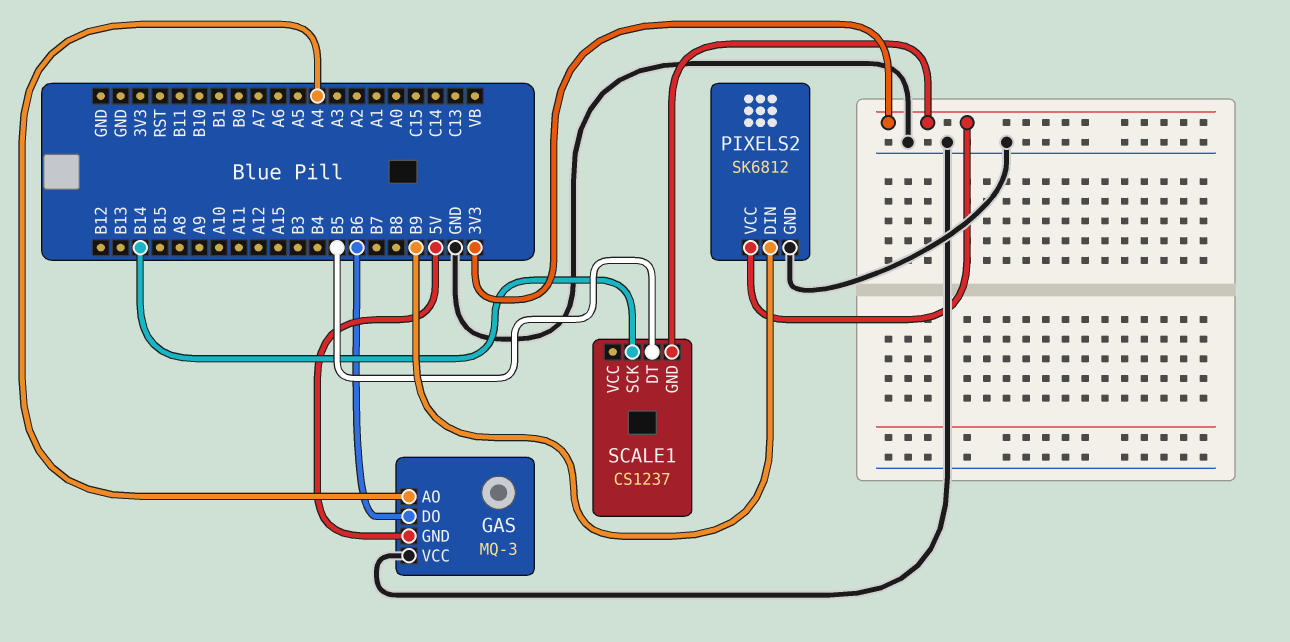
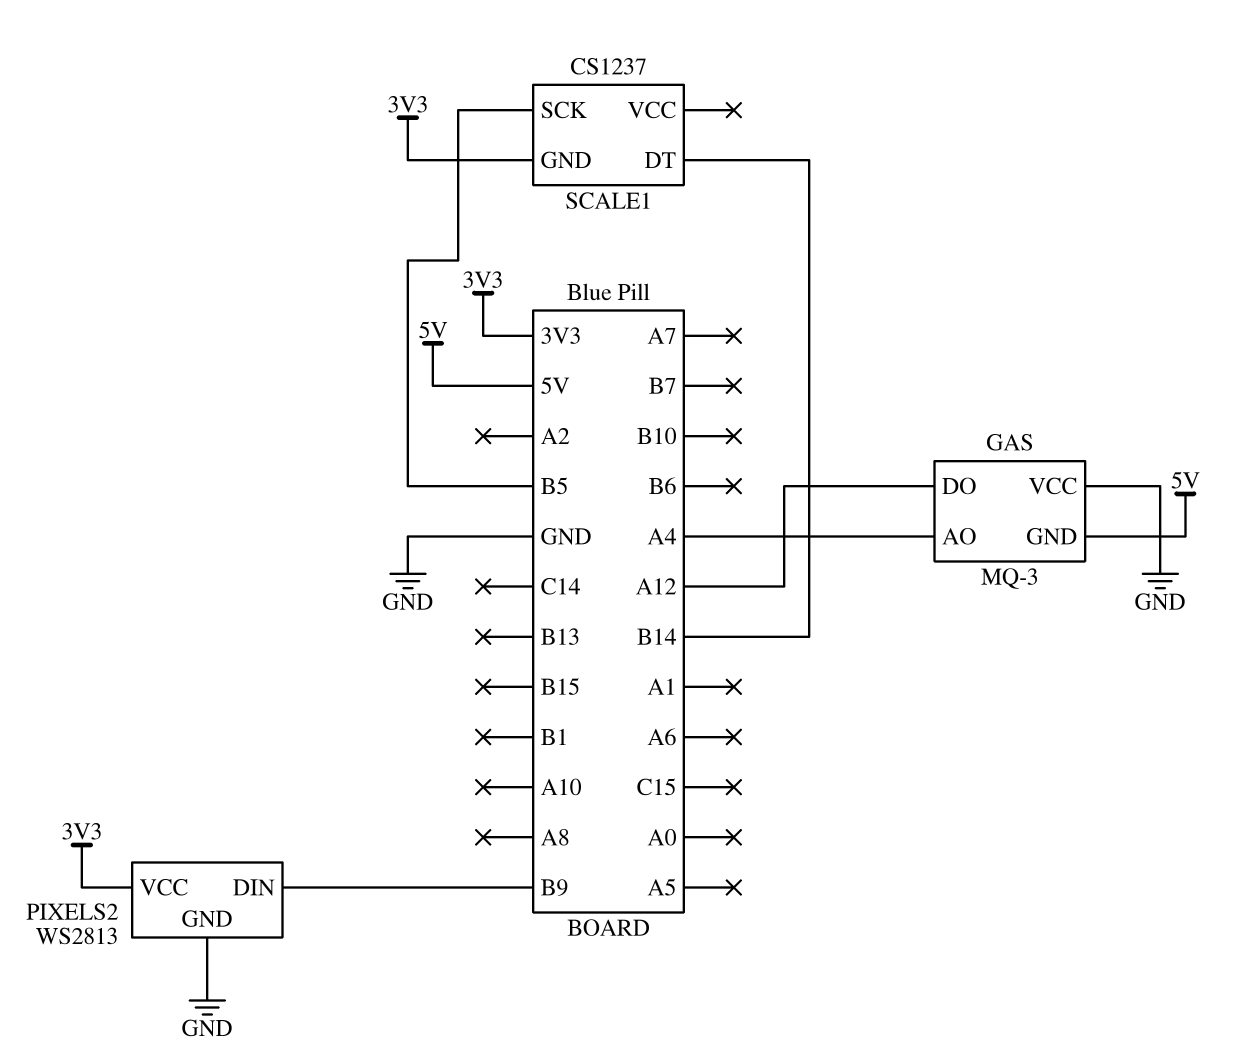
GAS pin DO: B6 -> A12
PIXELS2: SK6812 -> WS2813
SCALE1 pin DT: B5 -> B14
SCALE1 pin SCK: B14 -> B5

